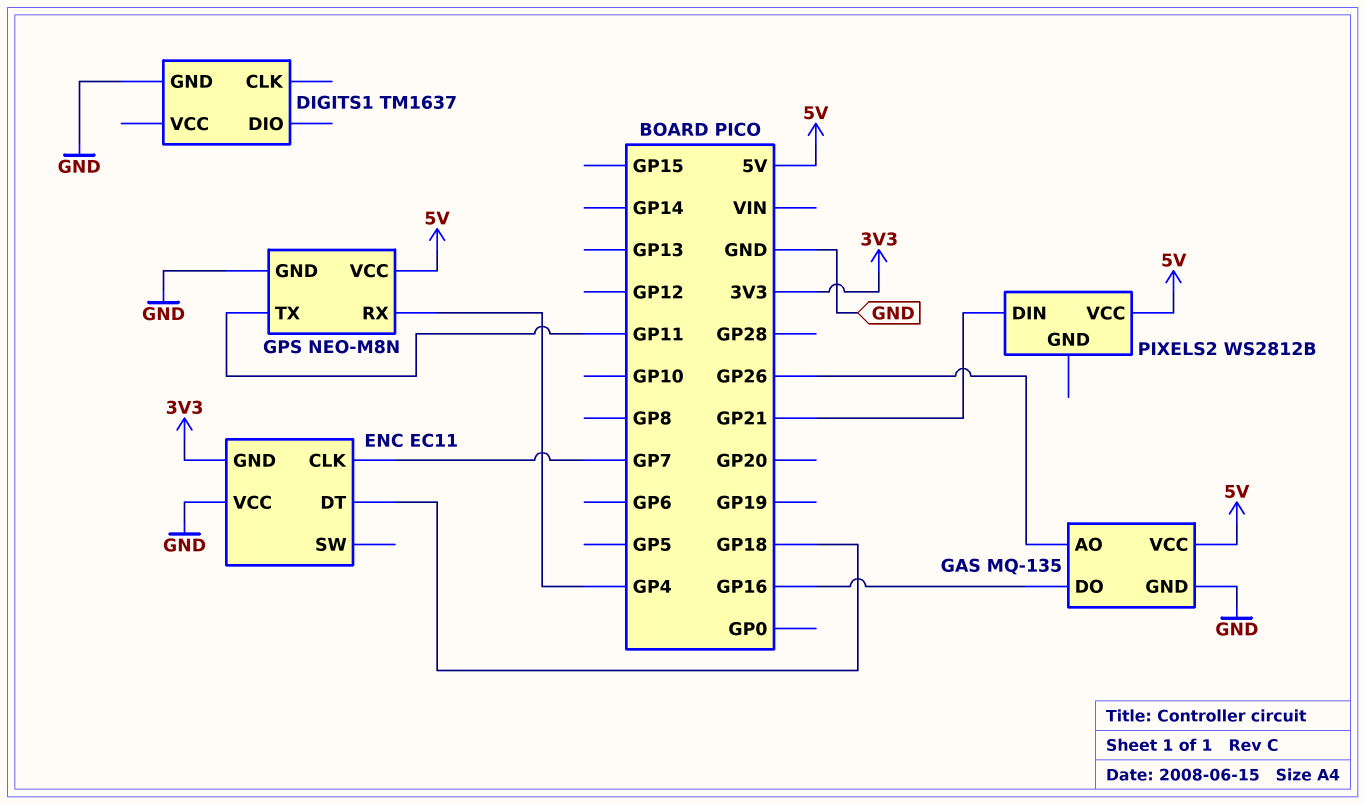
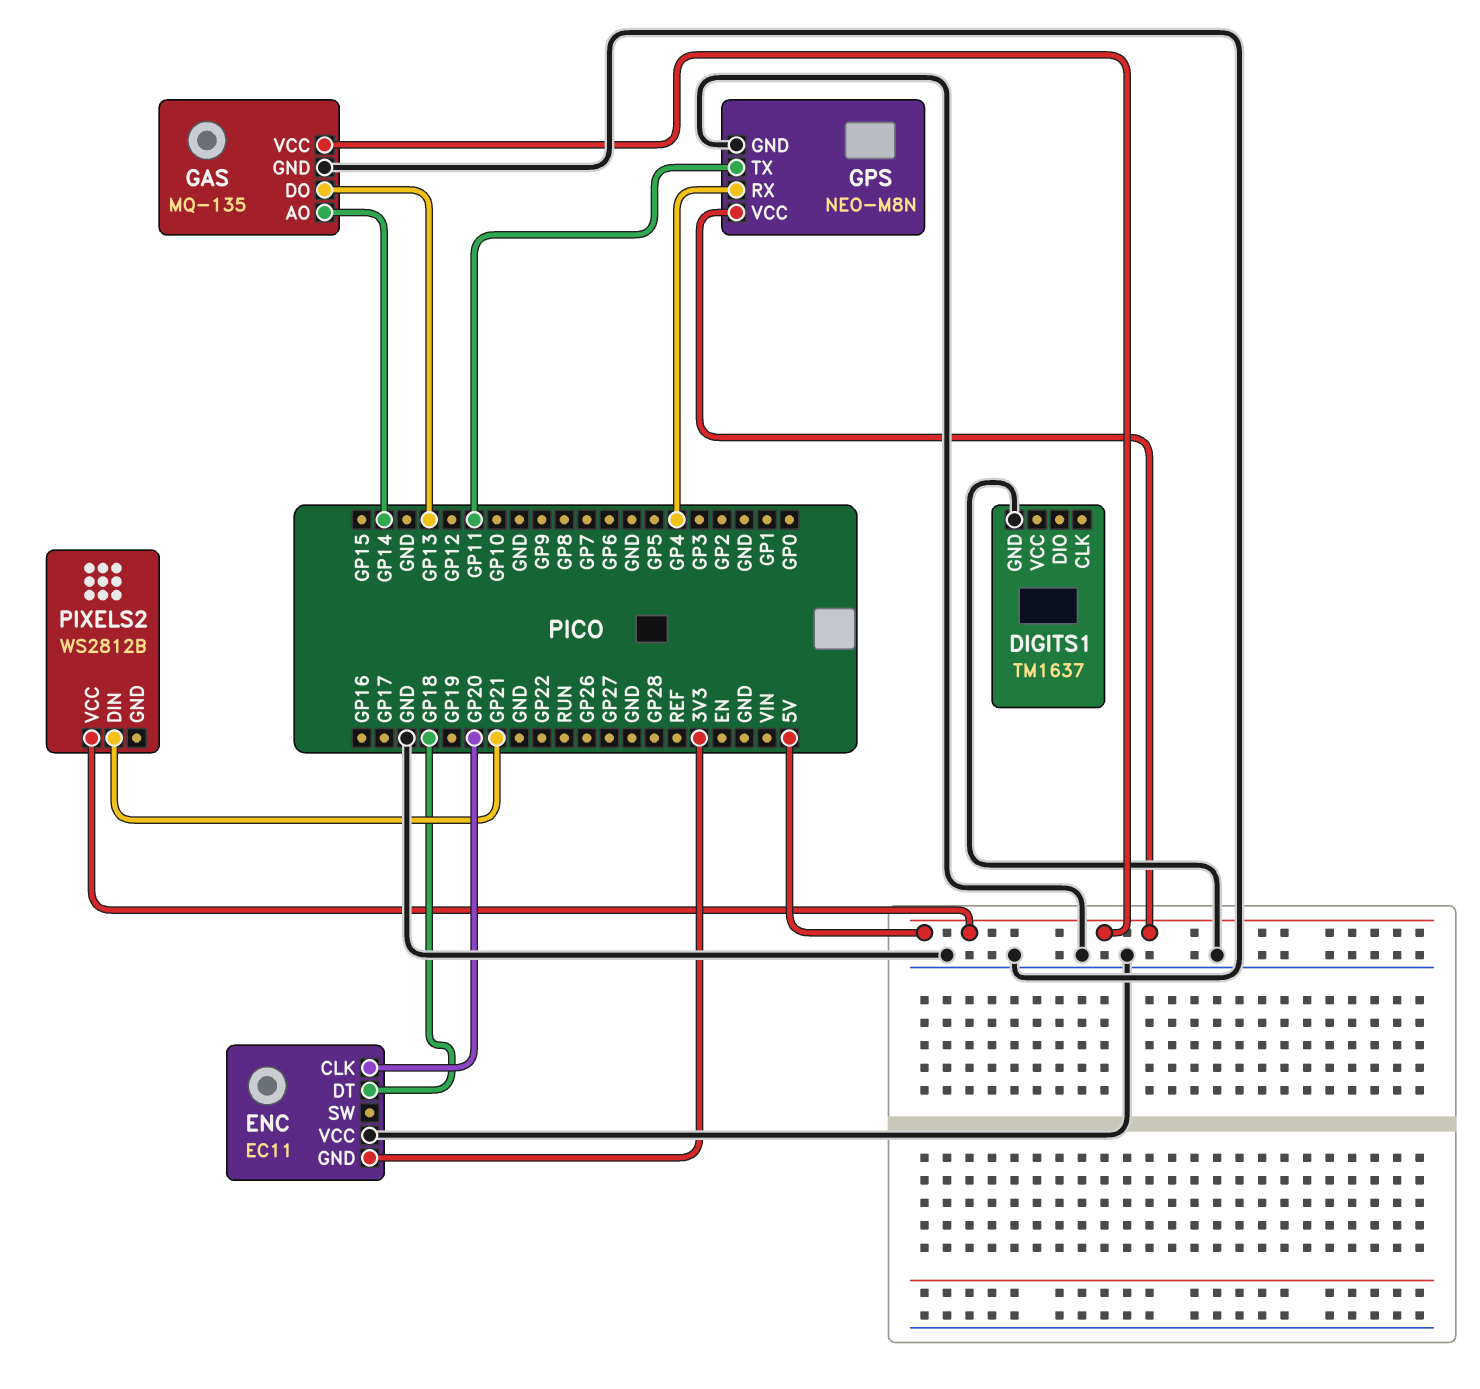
ENC pin CLK: GP7 -> GP20
GAS pin AO: GP26 -> GP14
GAS pin DO: GP16 -> GP13

